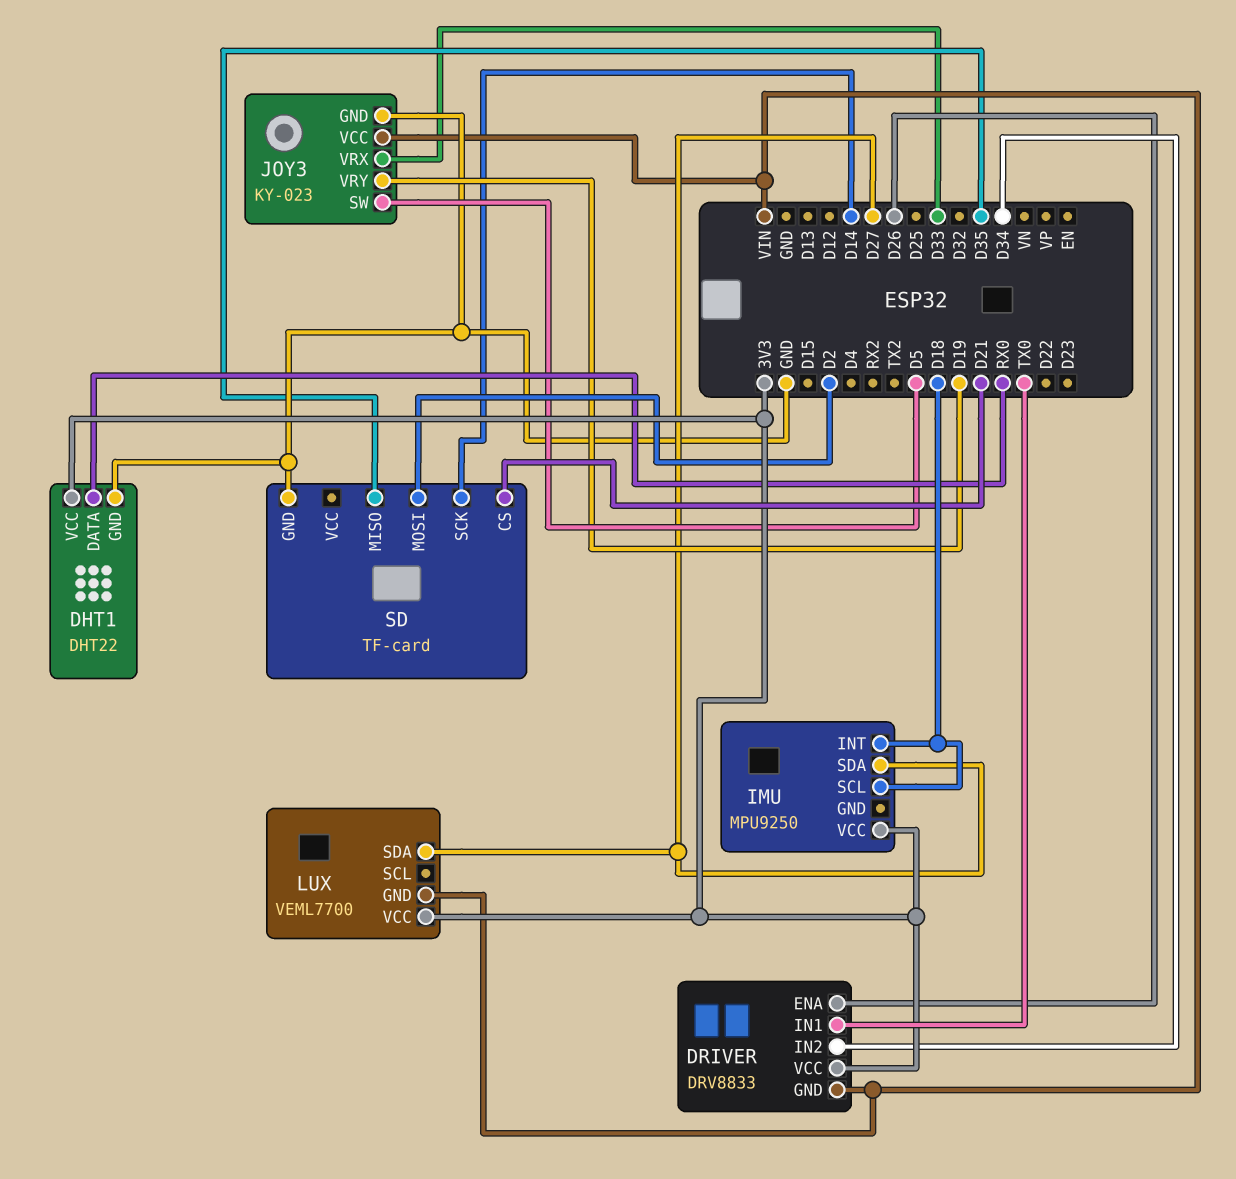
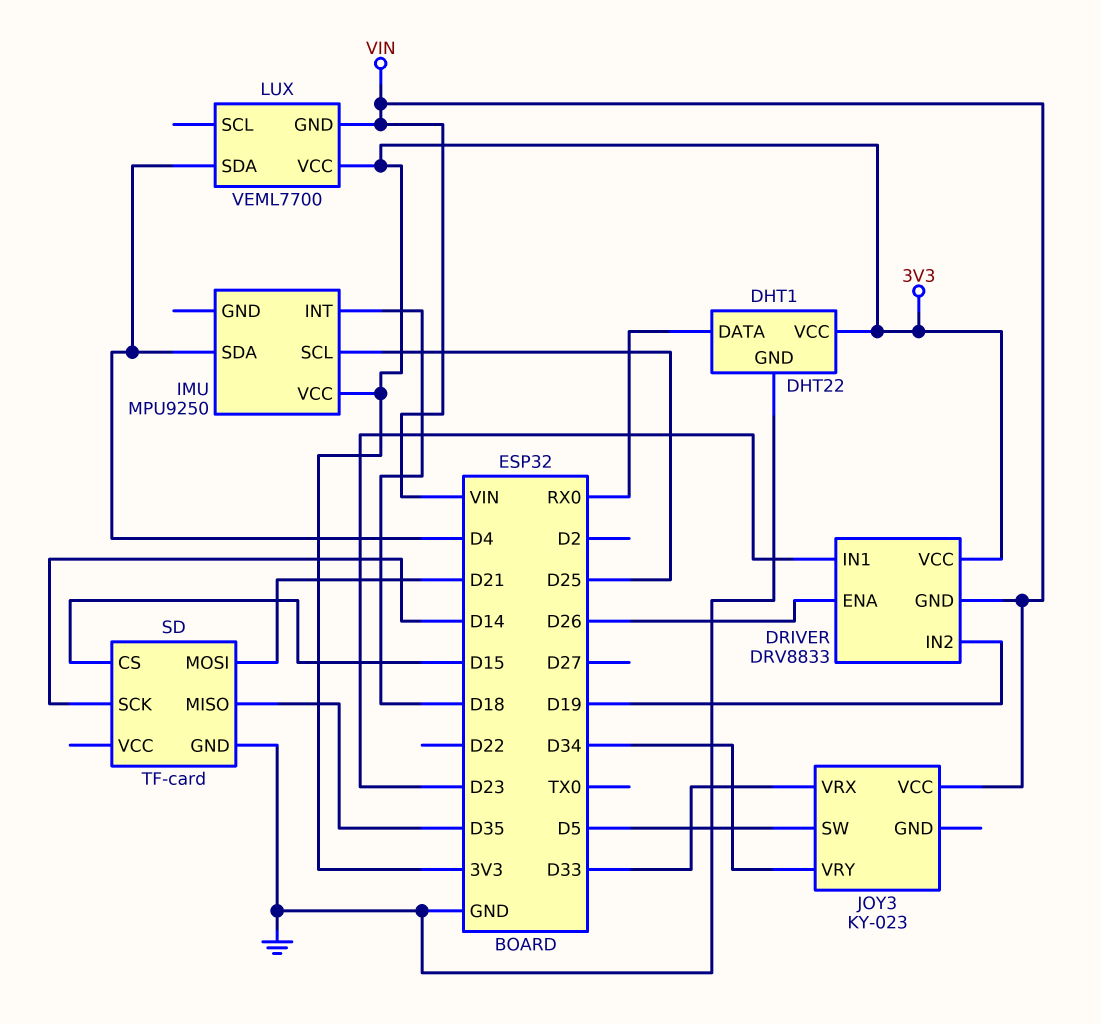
DRIVER pin IN1: TX0 -> D23
DRIVER pin IN2: D34 -> D19
IMU pin SCL: D18 -> D25
IMU pin SDA: D27 -> D4
JOY3 pin GND: GND -> none
JOY3 pin VRY: D19 -> D34
LUX pin SDA: D27 -> D4
SD pin CS: D21 -> D15
SD pin MOSI: D2 -> D21

